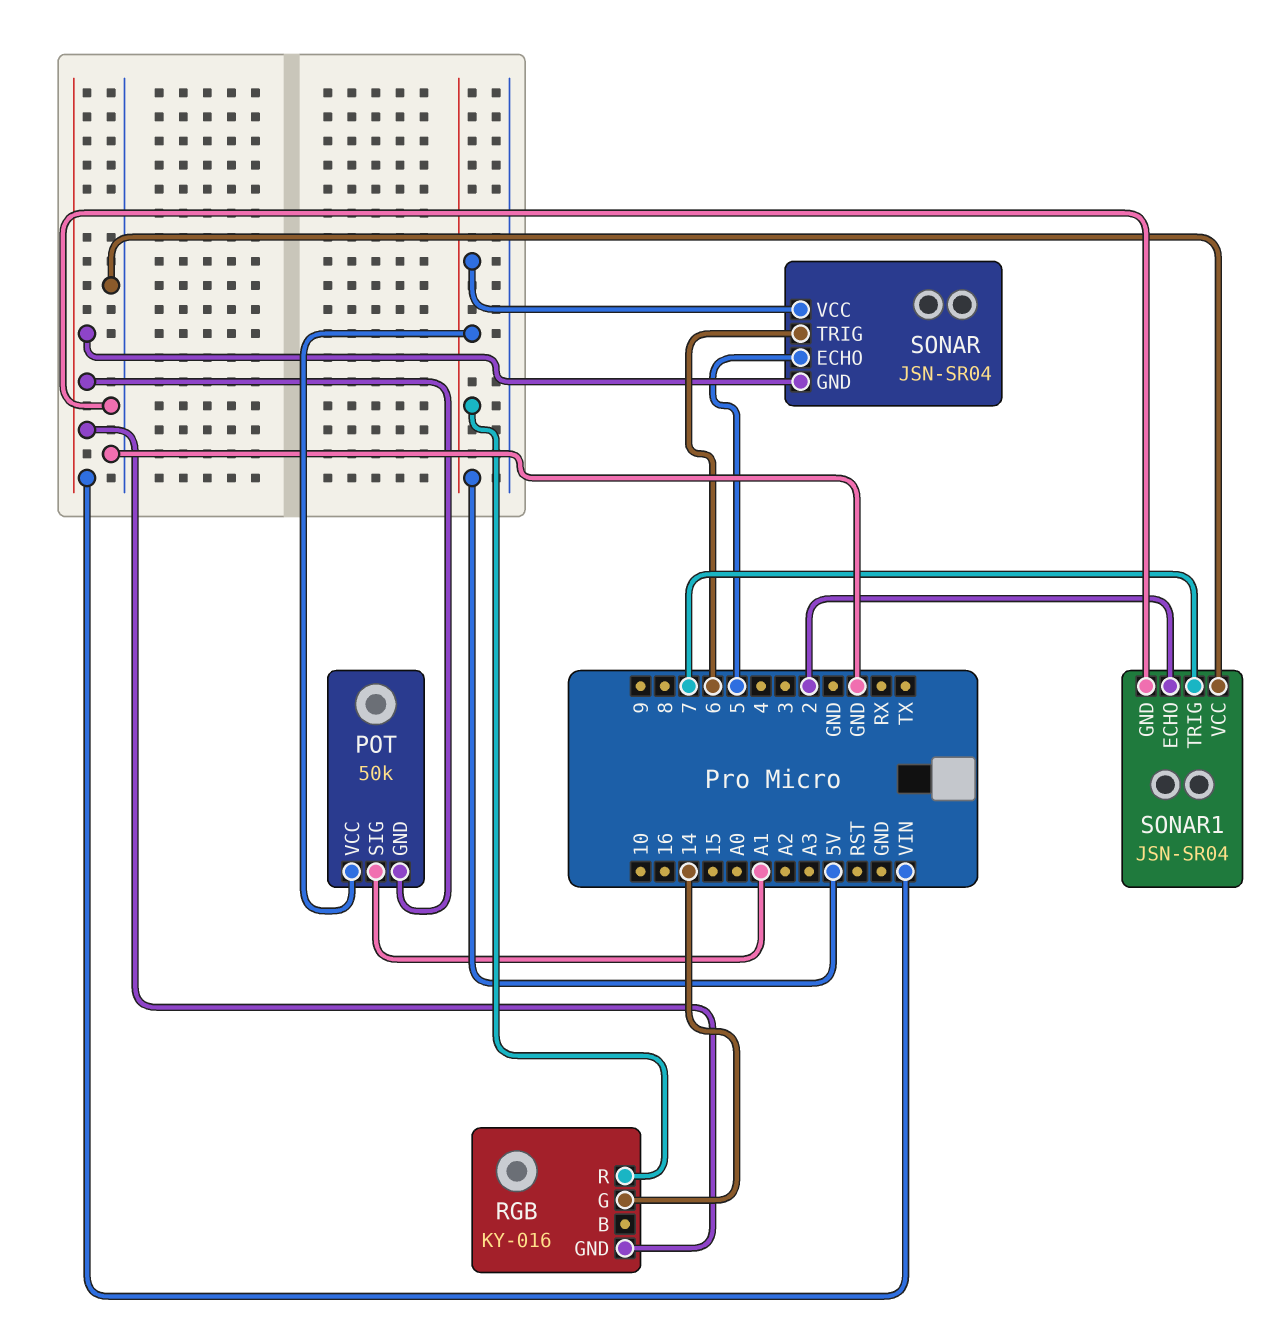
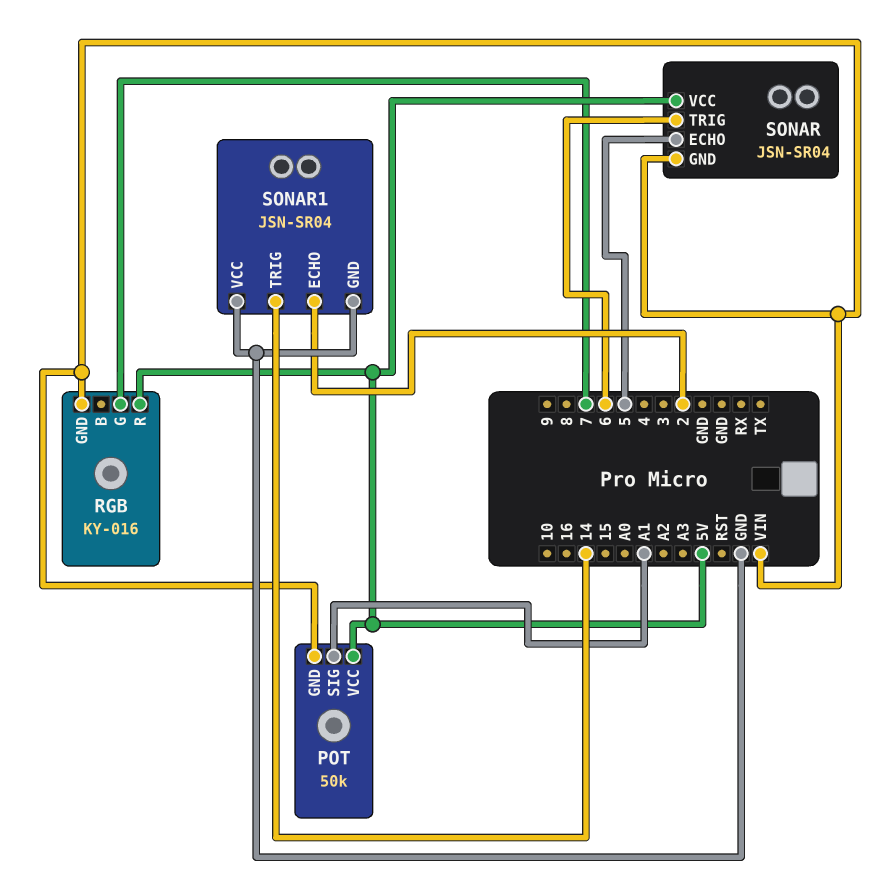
RGB pin G: 14 -> 7
SONAR1 pin TRIG: 7 -> 14

